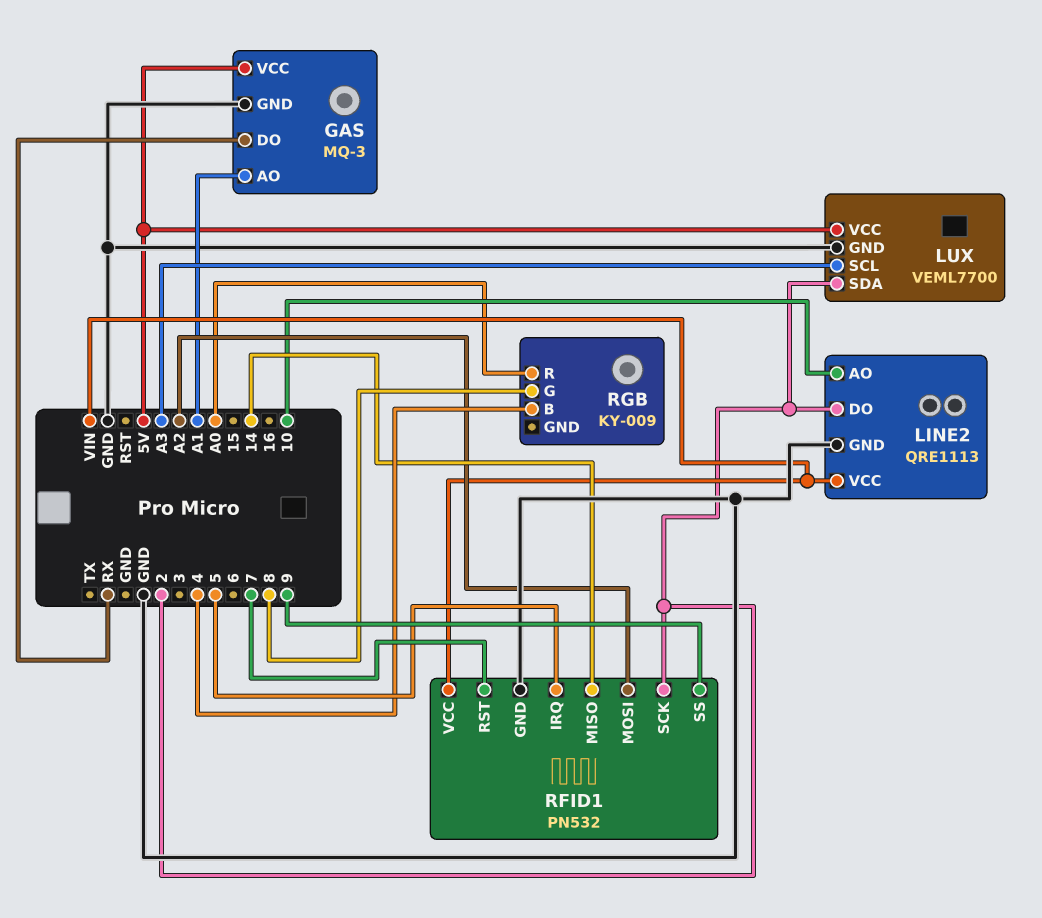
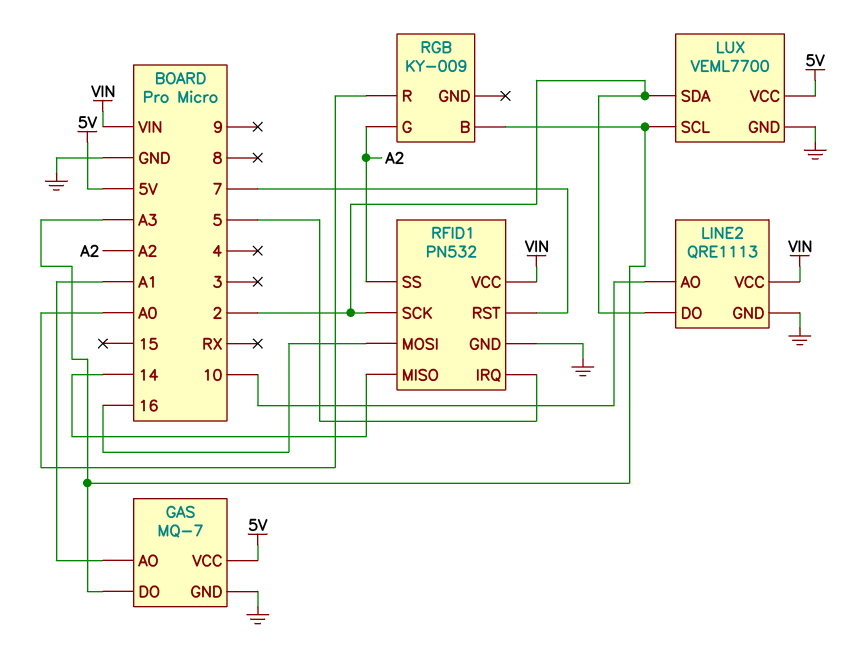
GAS: MQ-3 -> MQ-7
GAS pin DO: RX -> A3
RFID1 pin MOSI: A2 -> 16
RFID1 pin SS: 9 -> A2
RGB pin B: 4 -> A3
RGB pin G: 8 -> A2

